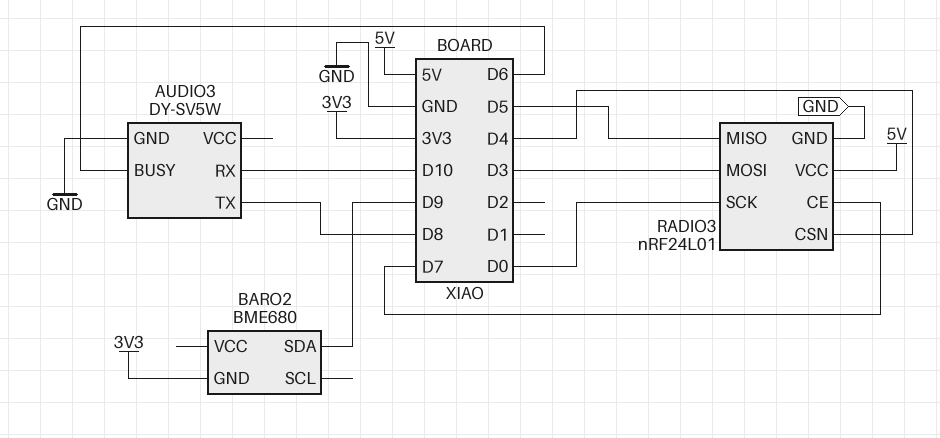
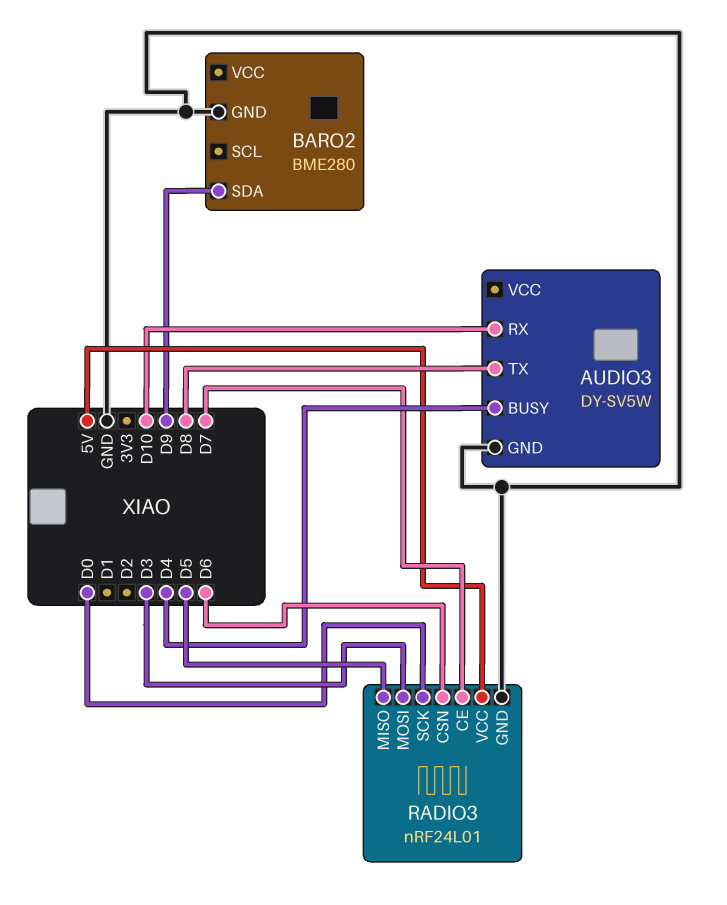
AUDIO3 pin BUSY: D6 -> D4
BARO2: BME680 -> BME280
BARO2 pin GND: 3V3 -> GND
RADIO3 pin CSN: D4 -> D6

